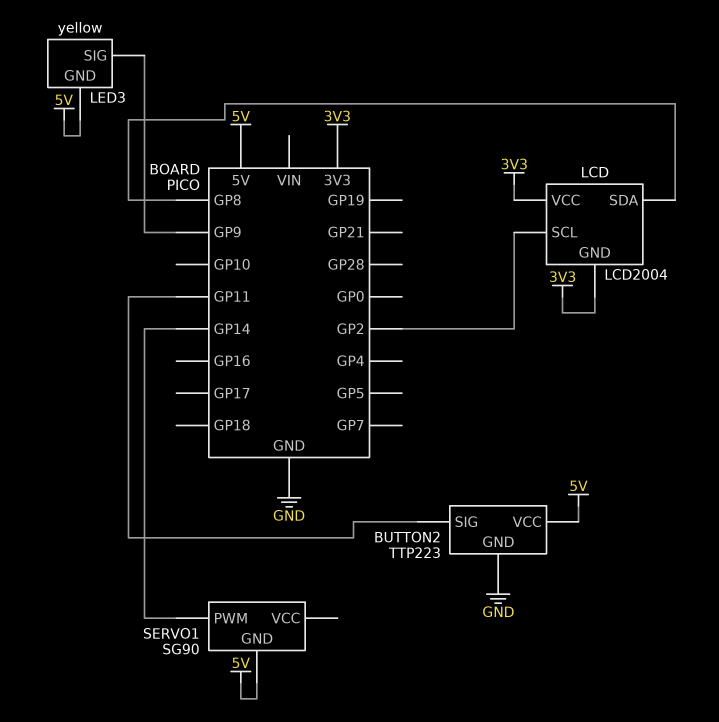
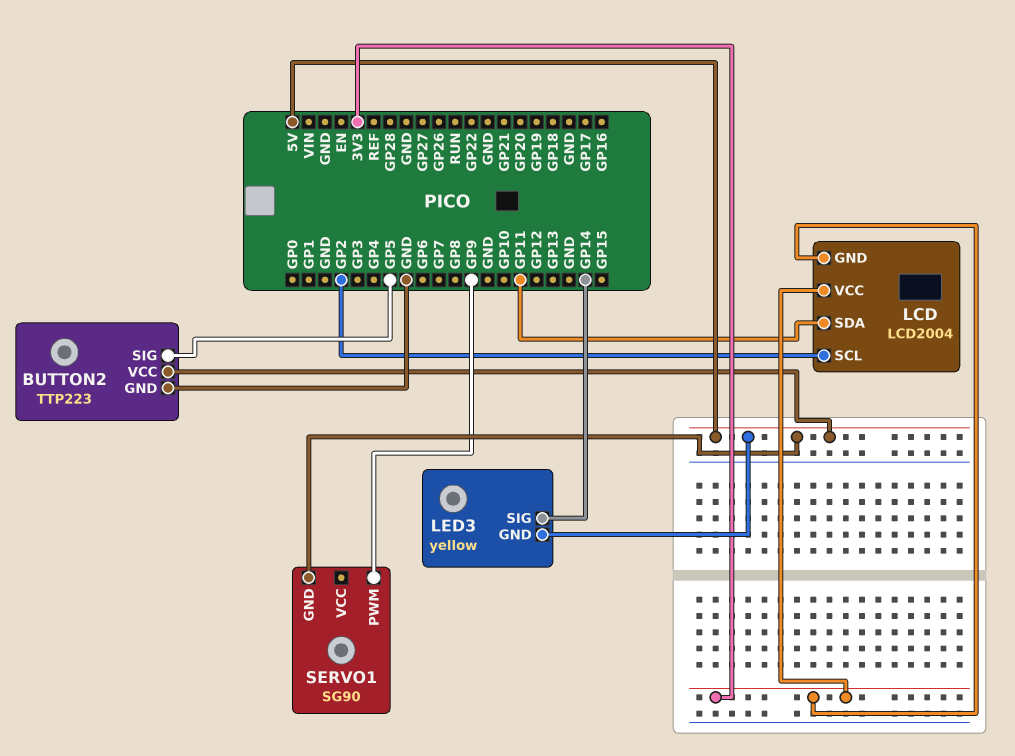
BUTTON2 pin SIG: GP11 -> GP5
LCD pin SDA: GP8 -> GP11
LED3 pin SIG: GP9 -> GP14
SERVO1 pin PWM: GP14 -> GP9

